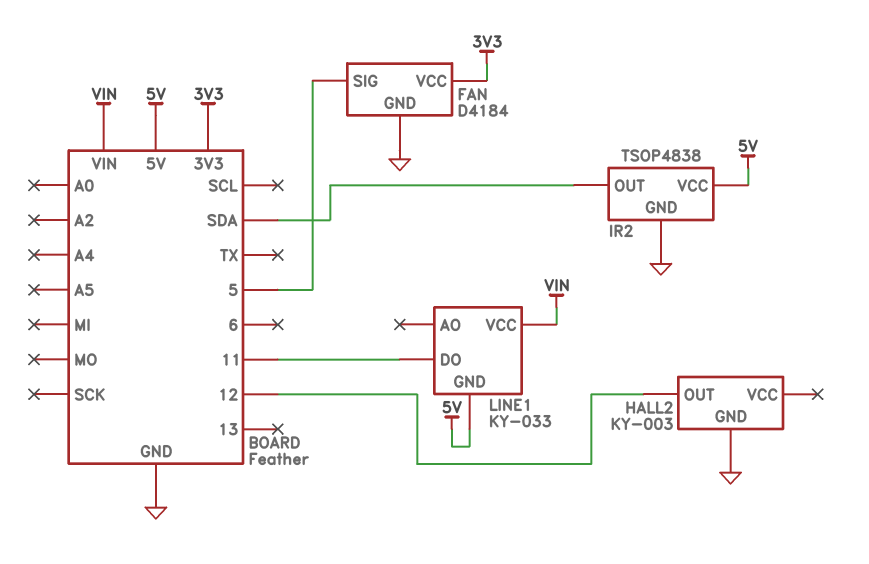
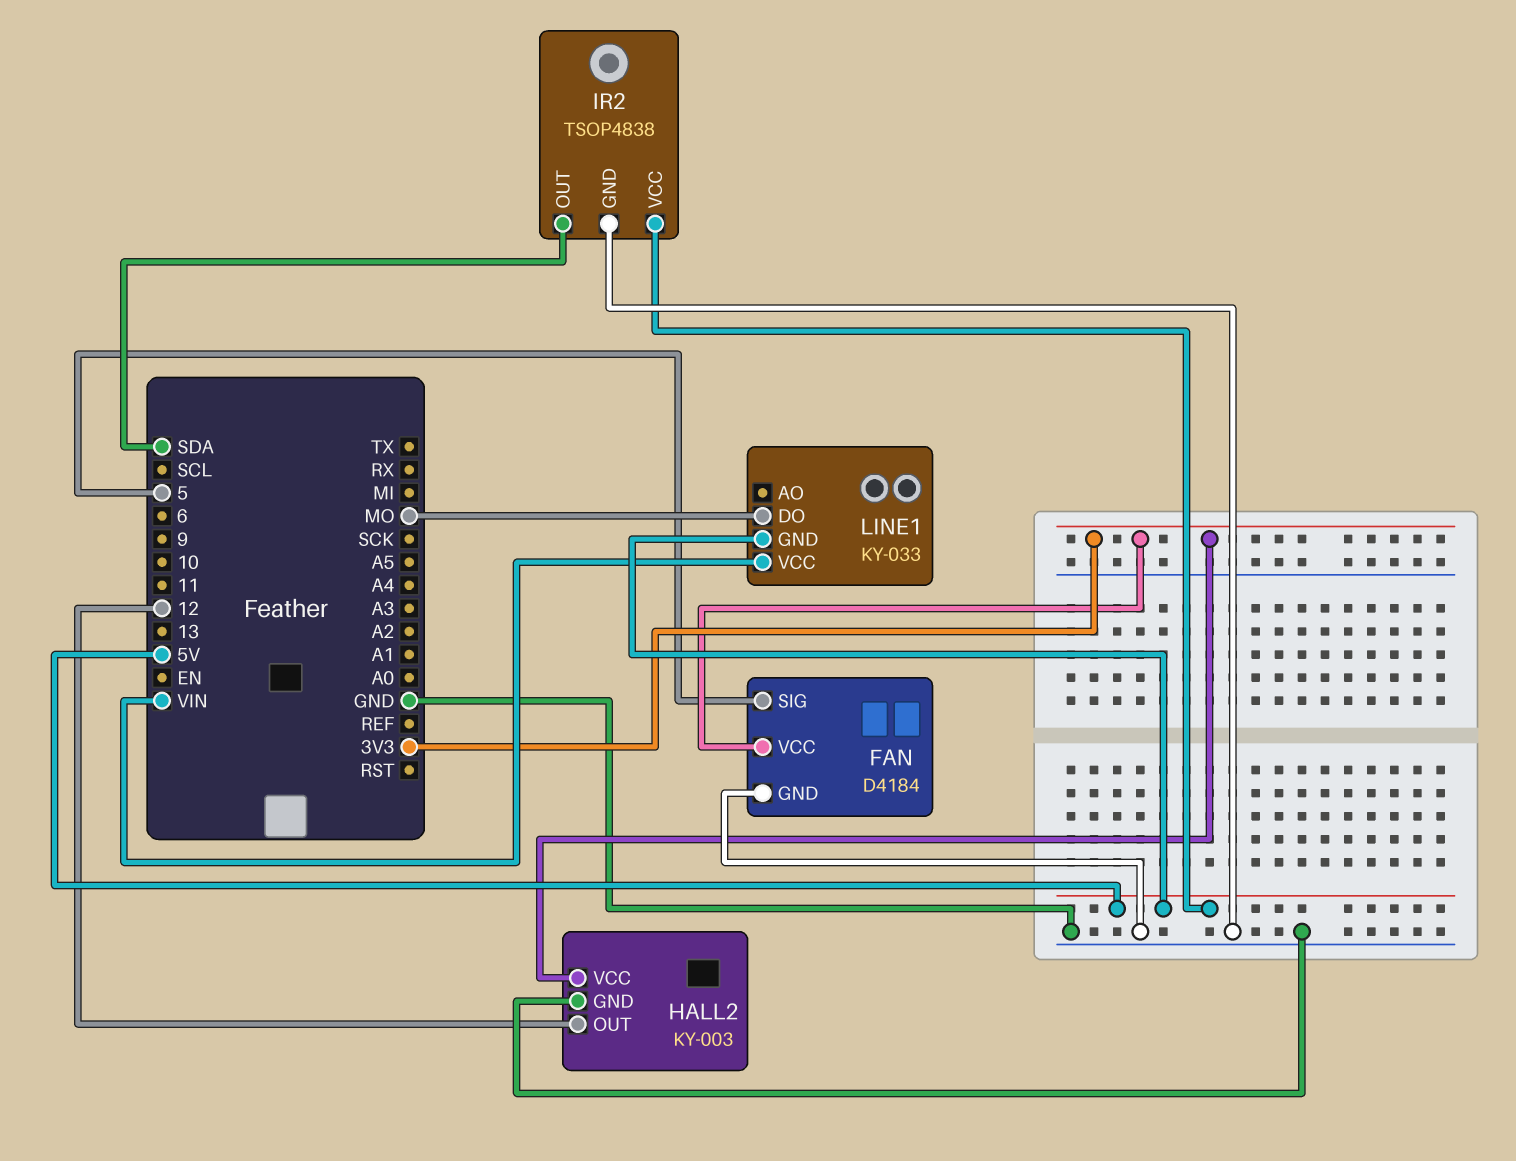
HALL2 pin VCC: none -> 3V3
LINE1 pin DO: 11 -> MO

